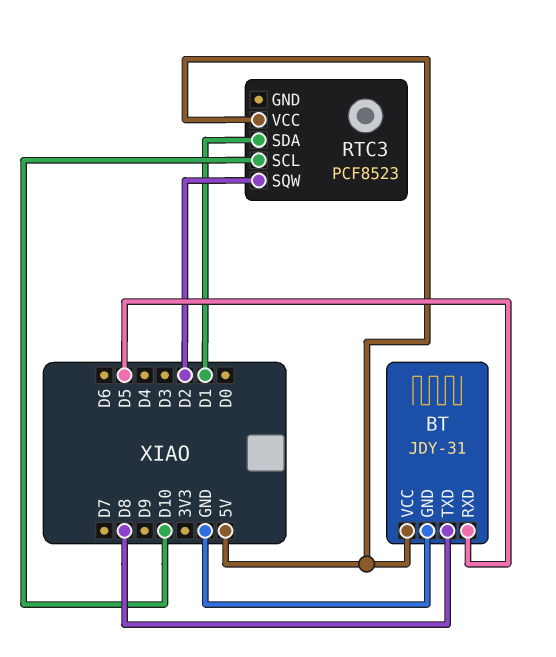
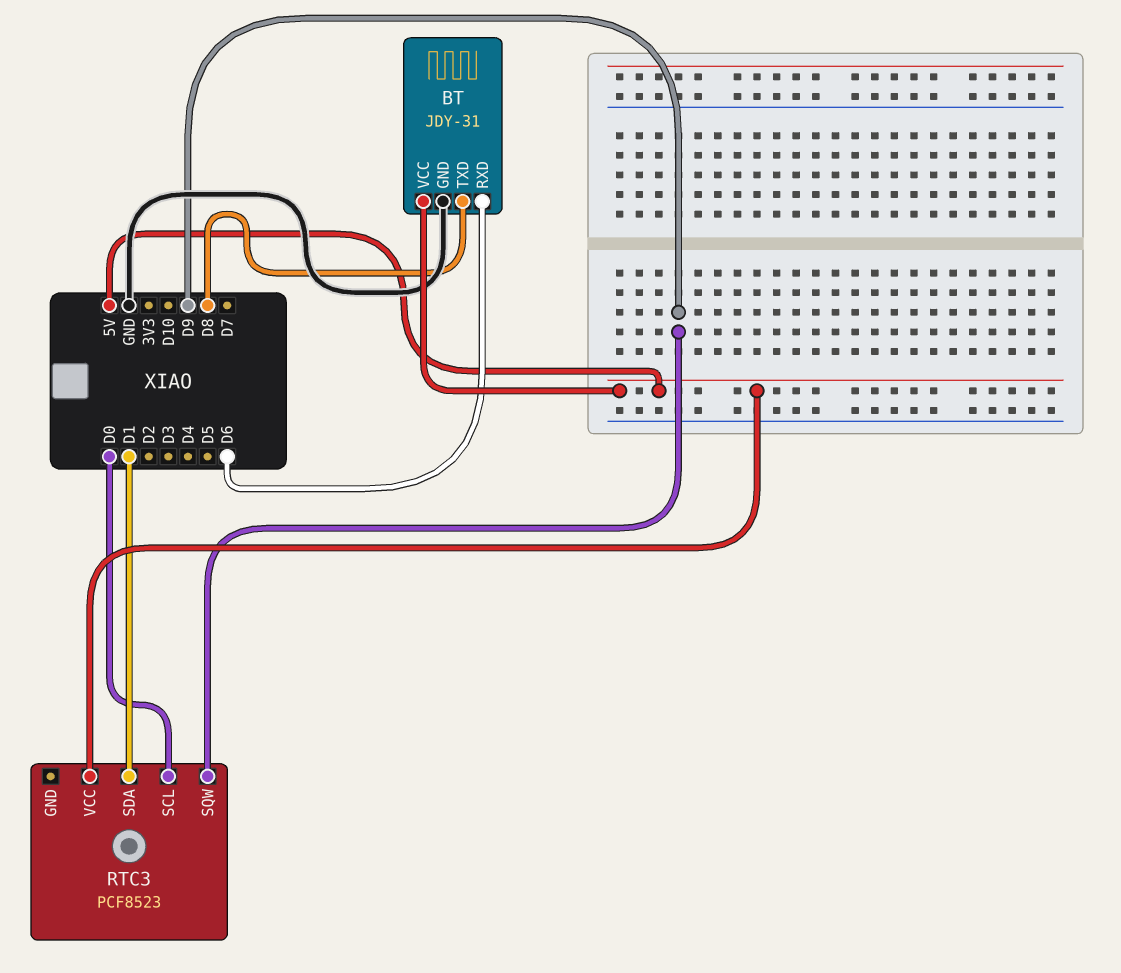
BT pin RXD: D5 -> D6
RTC3 pin SCL: D10 -> D0
RTC3 pin SQW: D2 -> D9

